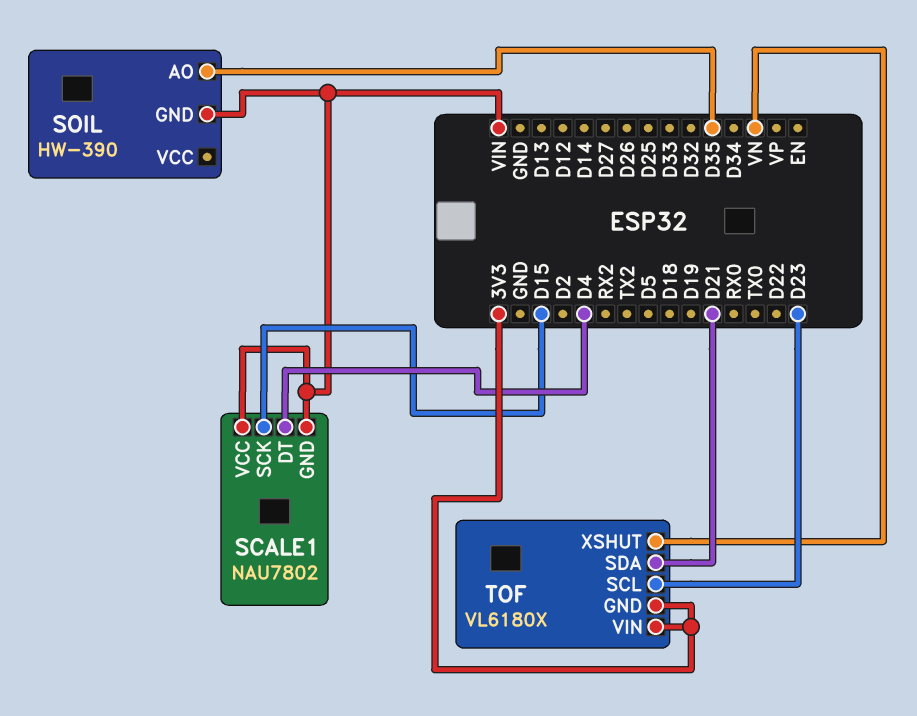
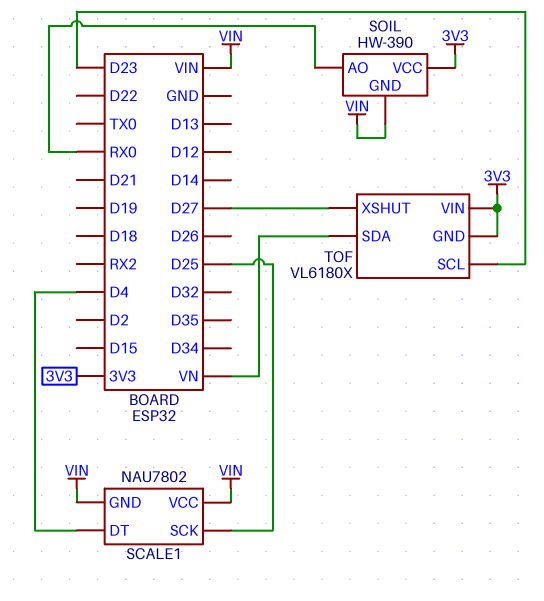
SCALE1 pin SCK: D15 -> D25
SOIL pin AO: D35 -> RX0
SOIL pin VCC: none -> 3V3
TOF pin SDA: D21 -> VN
TOF pin XSHUT: VN -> D27

